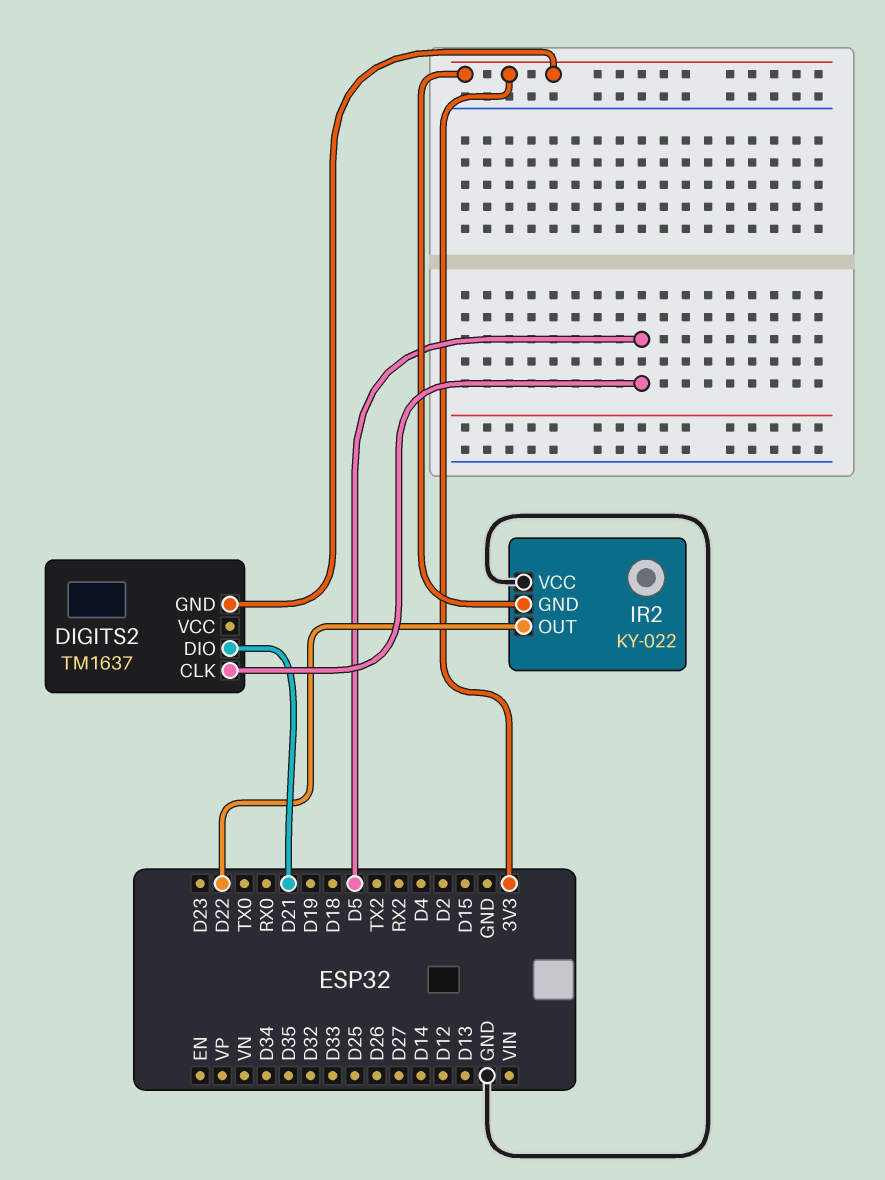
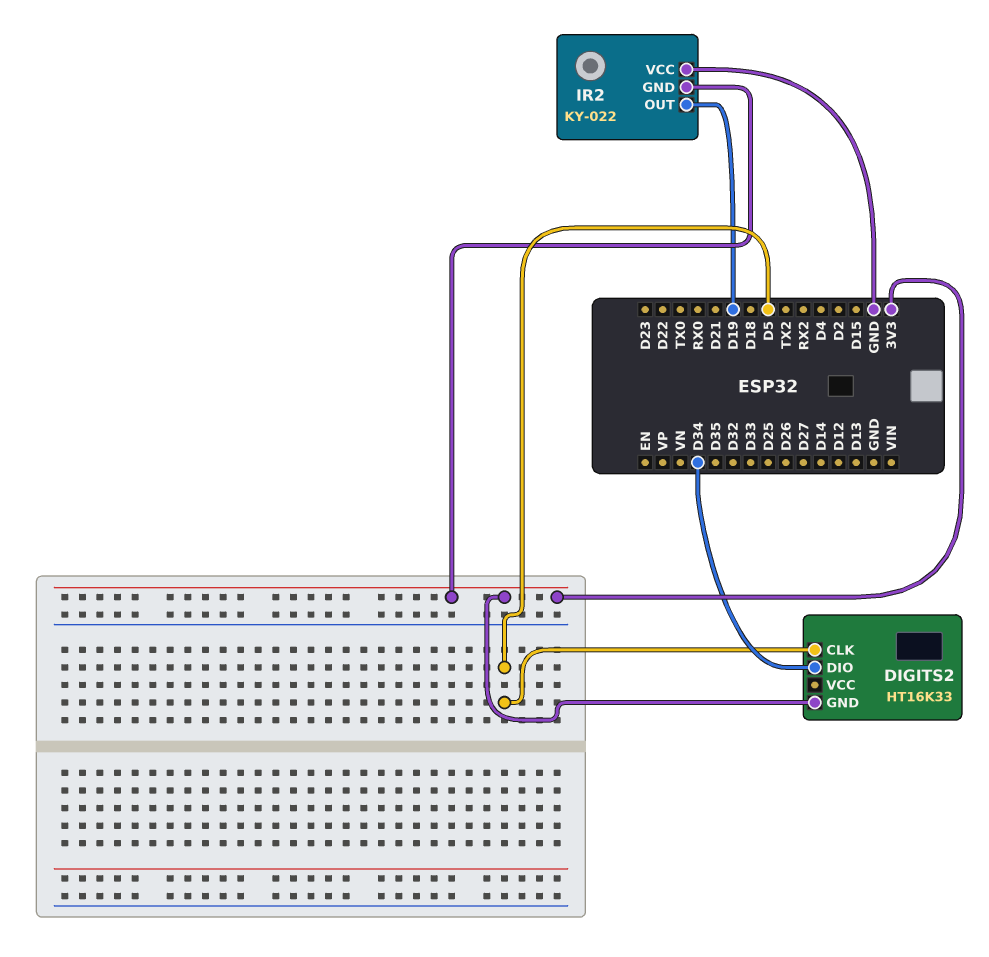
DIGITS2: TM1637 -> HT16K33
DIGITS2 pin DIO: D21 -> D34
IR2 pin OUT: D22 -> D19

